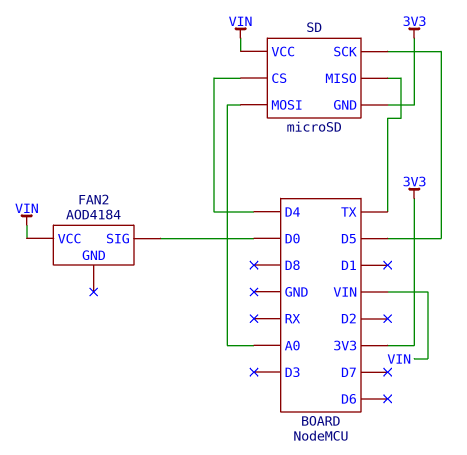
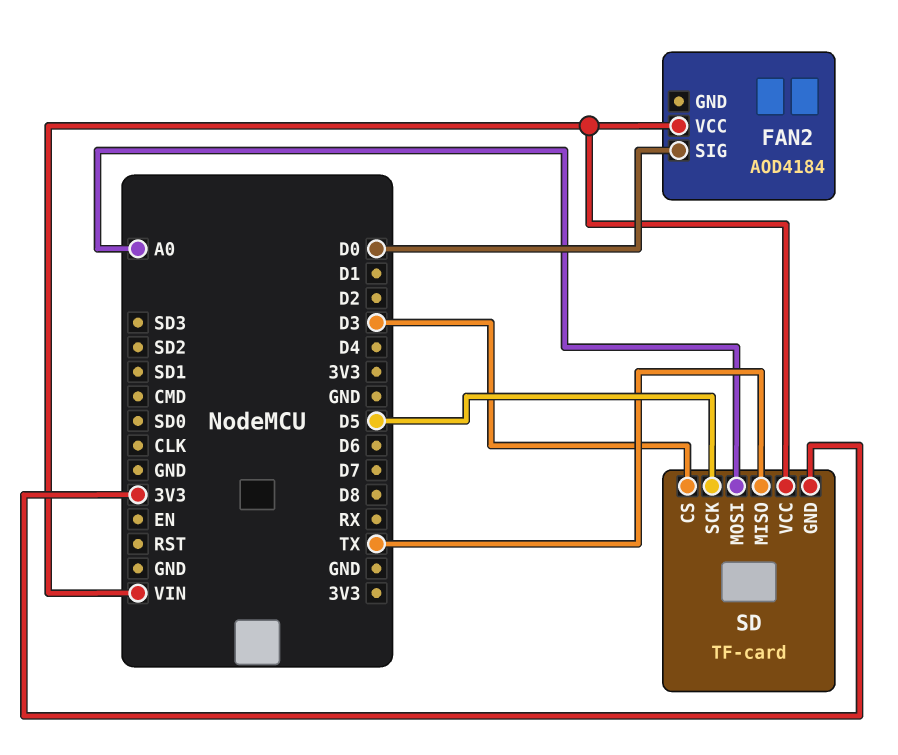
SD: microSD -> TF-card
SD pin CS: D4 -> D3

